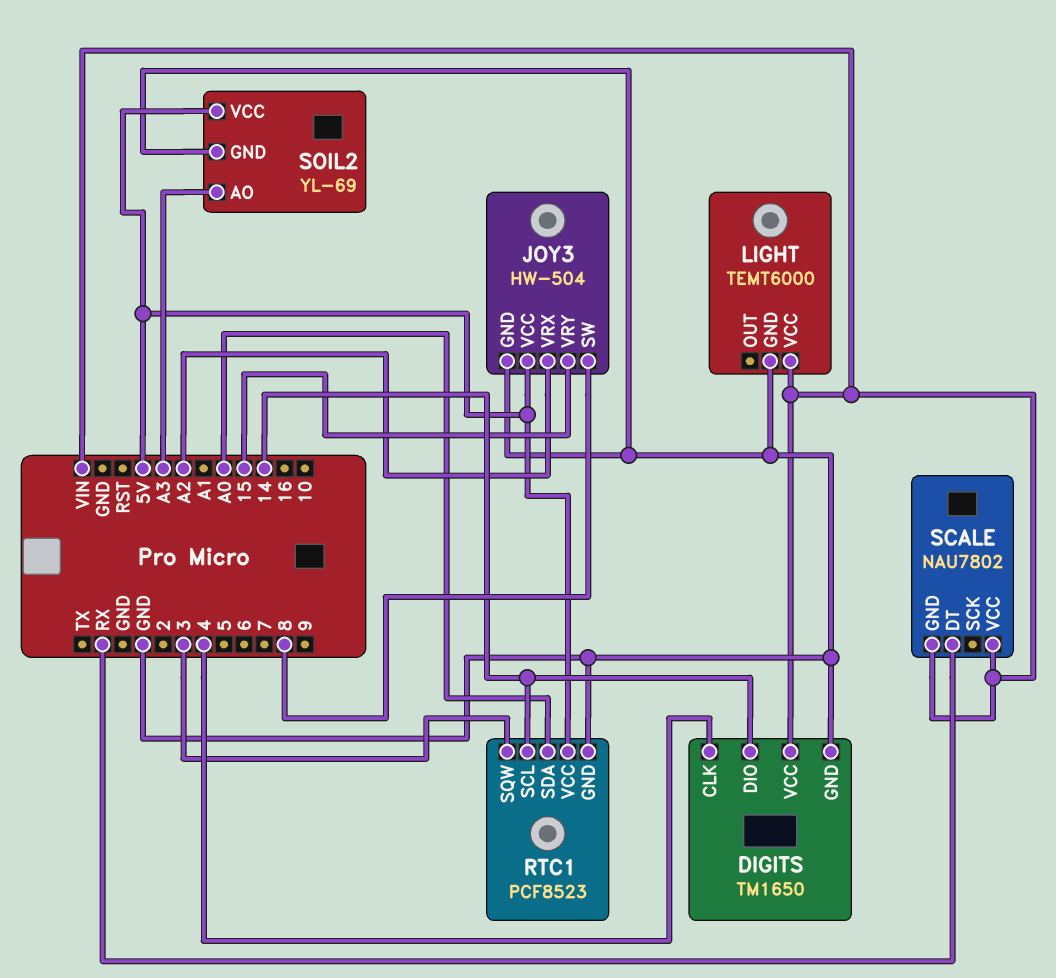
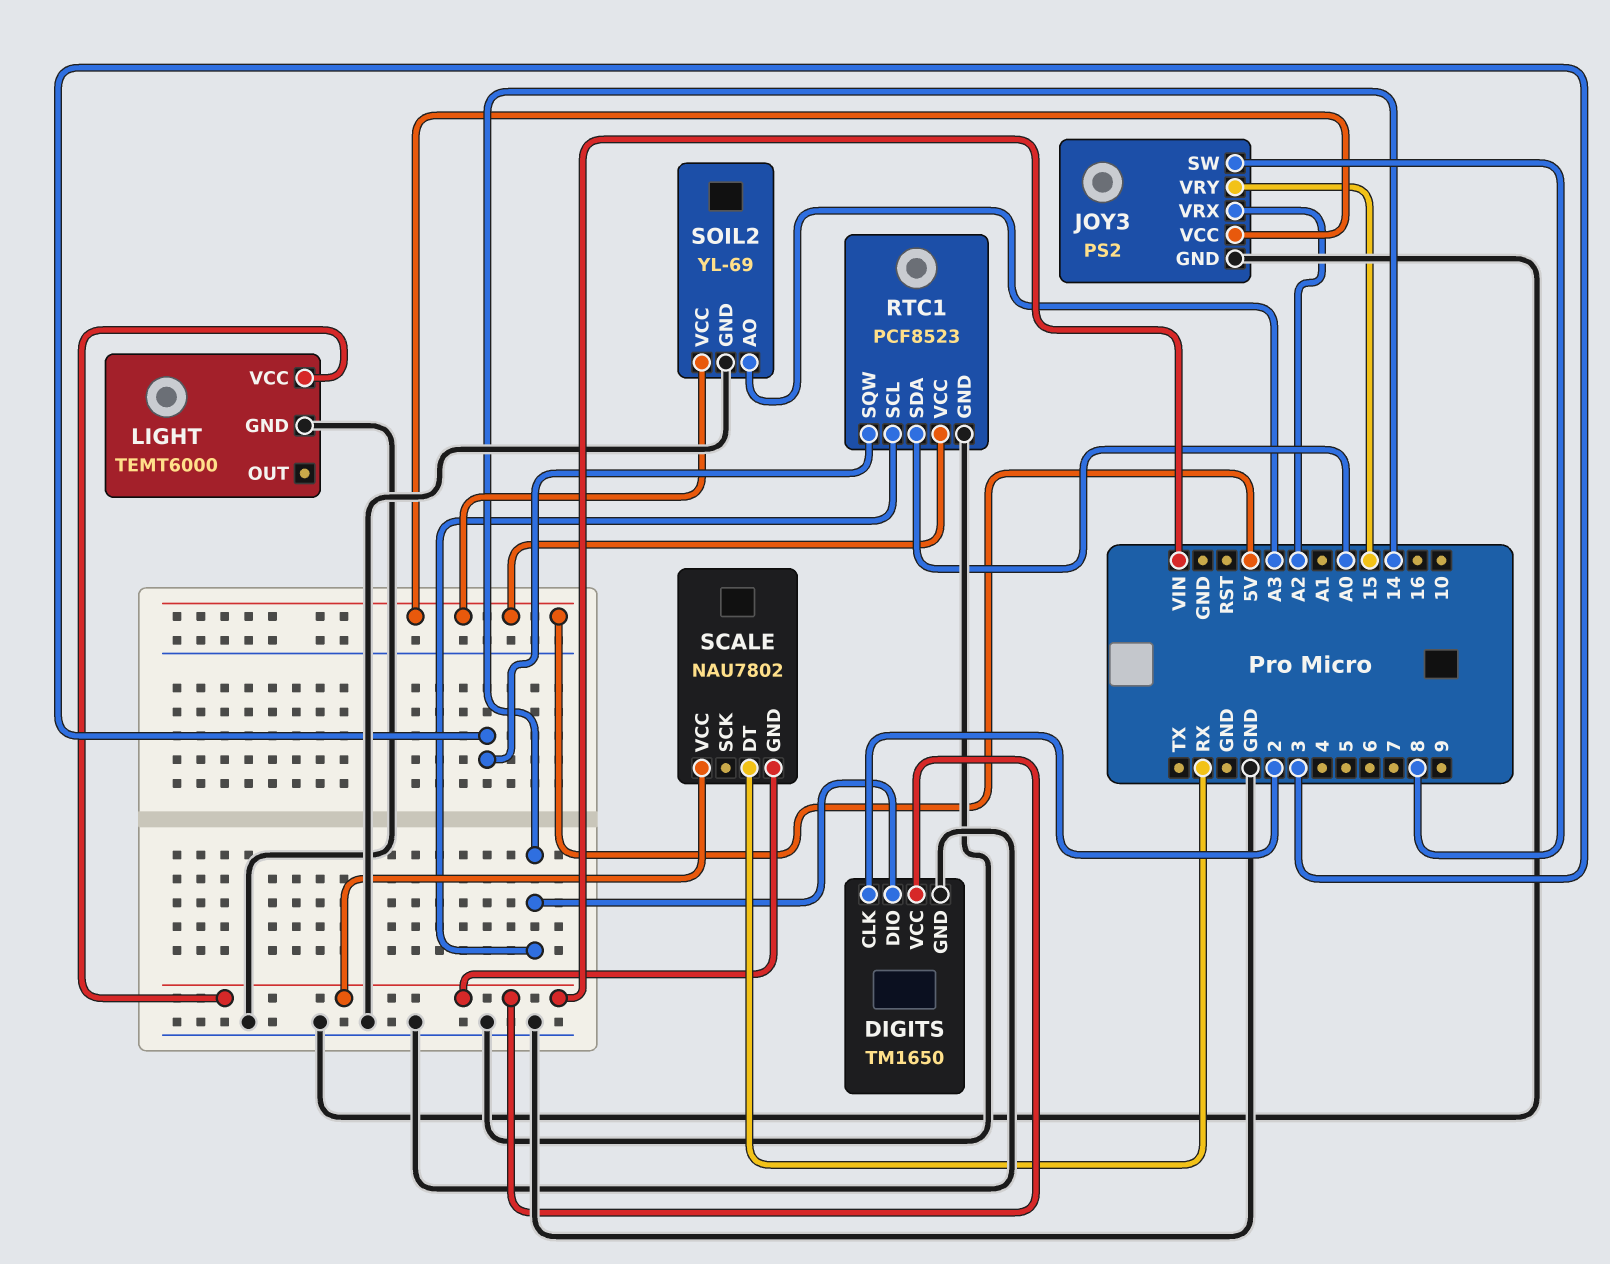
DIGITS pin CLK: 4 -> 2
JOY3: HW-504 -> PS2

